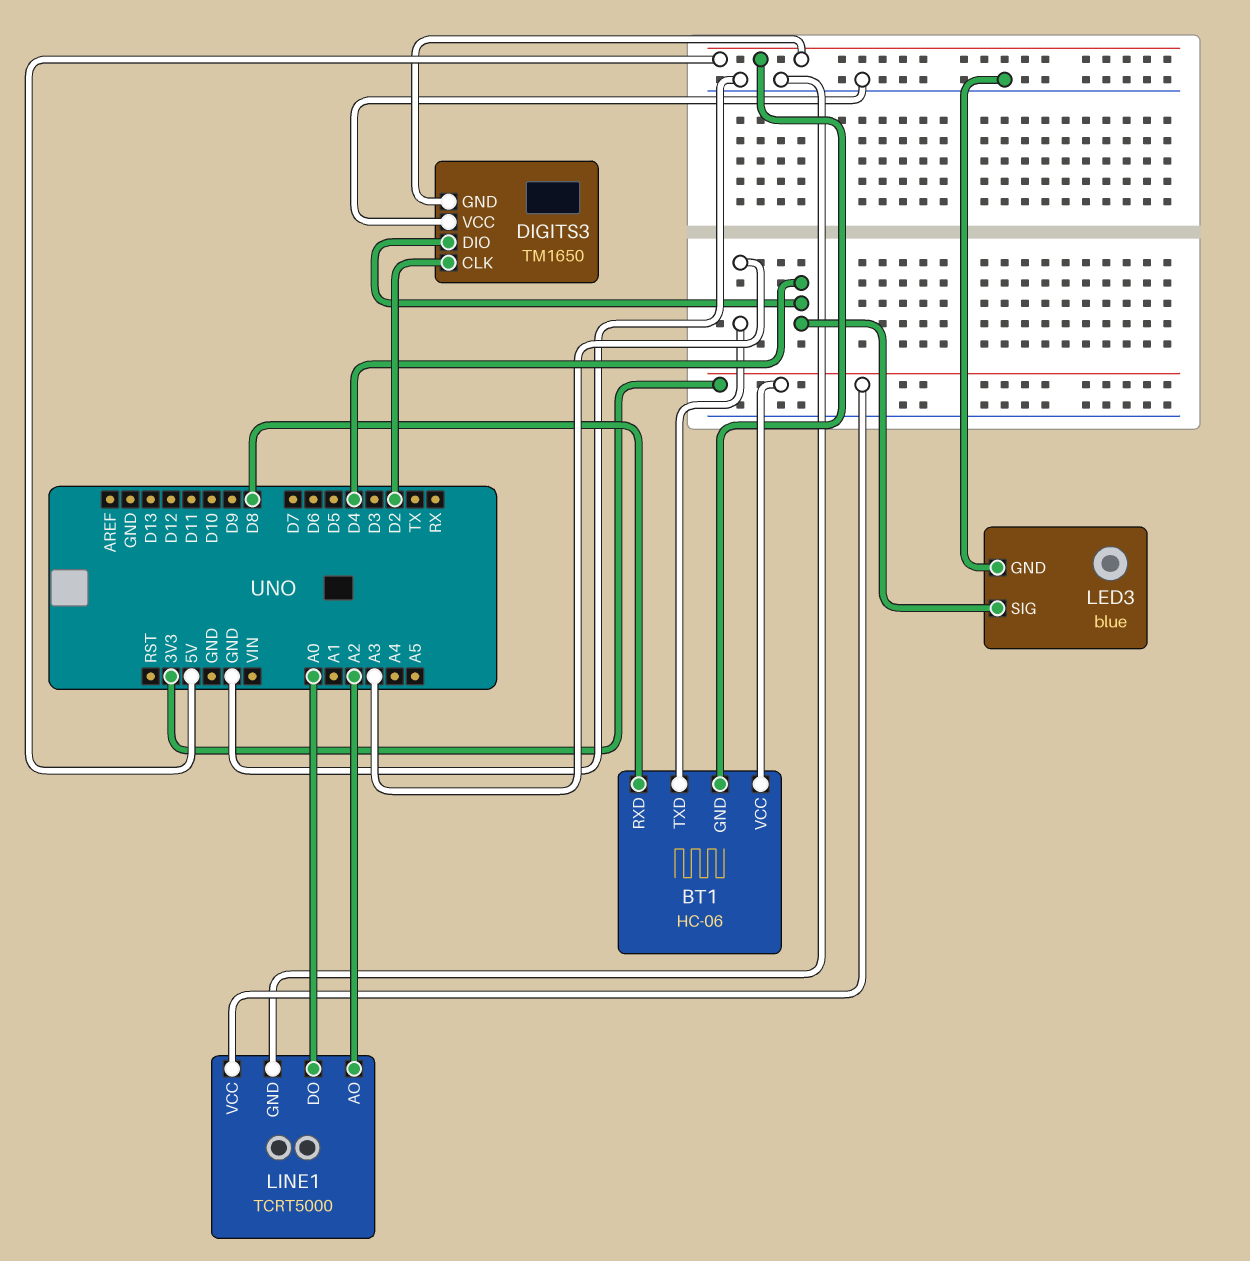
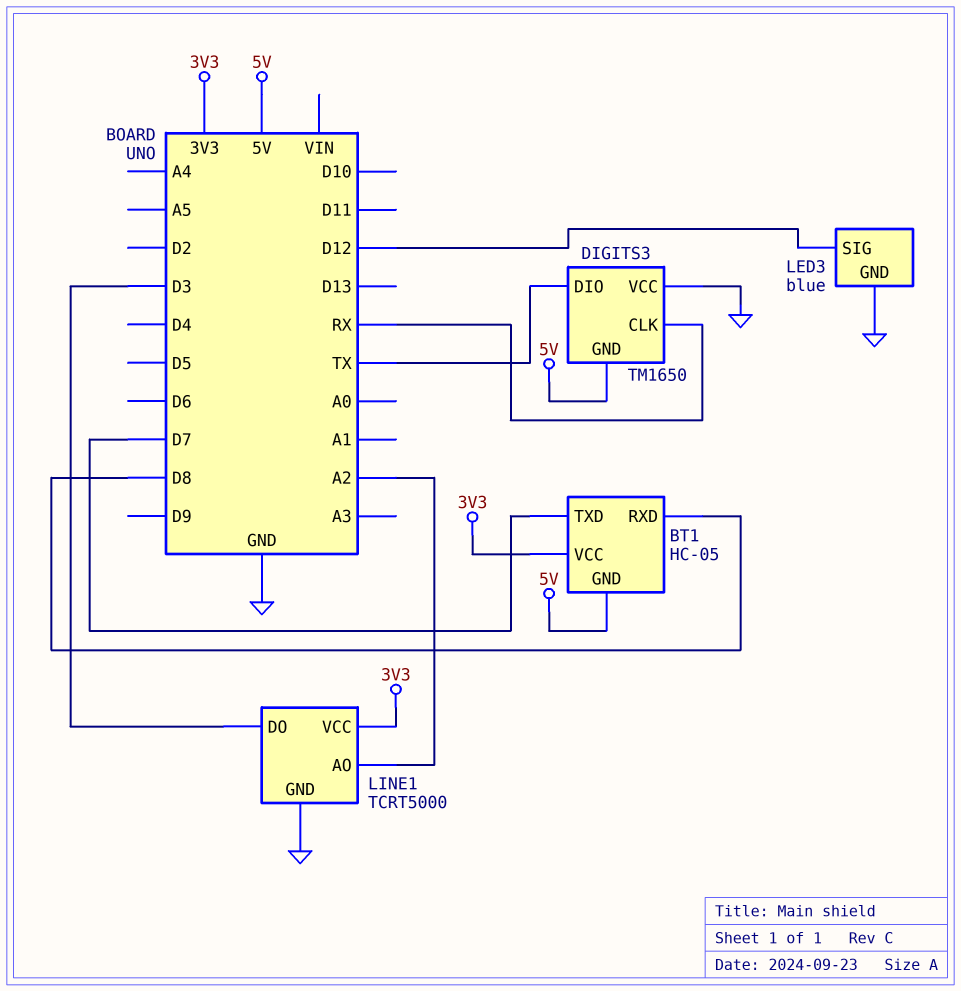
BT1: HC-06 -> HC-05
BT1 pin TXD: A3 -> D7
DIGITS3 pin CLK: D2 -> RX
DIGITS3 pin DIO: D4 -> TX
LED3 pin SIG: D4 -> D12
LINE1 pin DO: A0 -> D3

